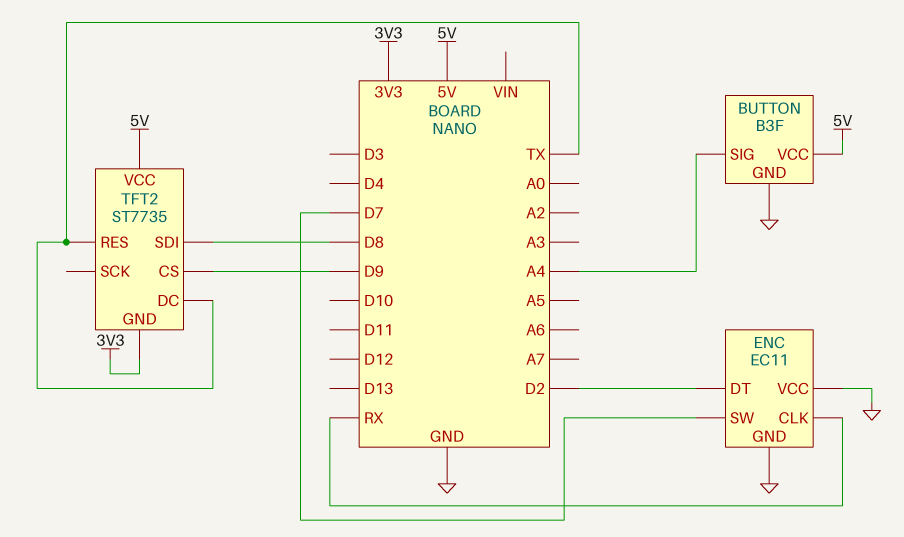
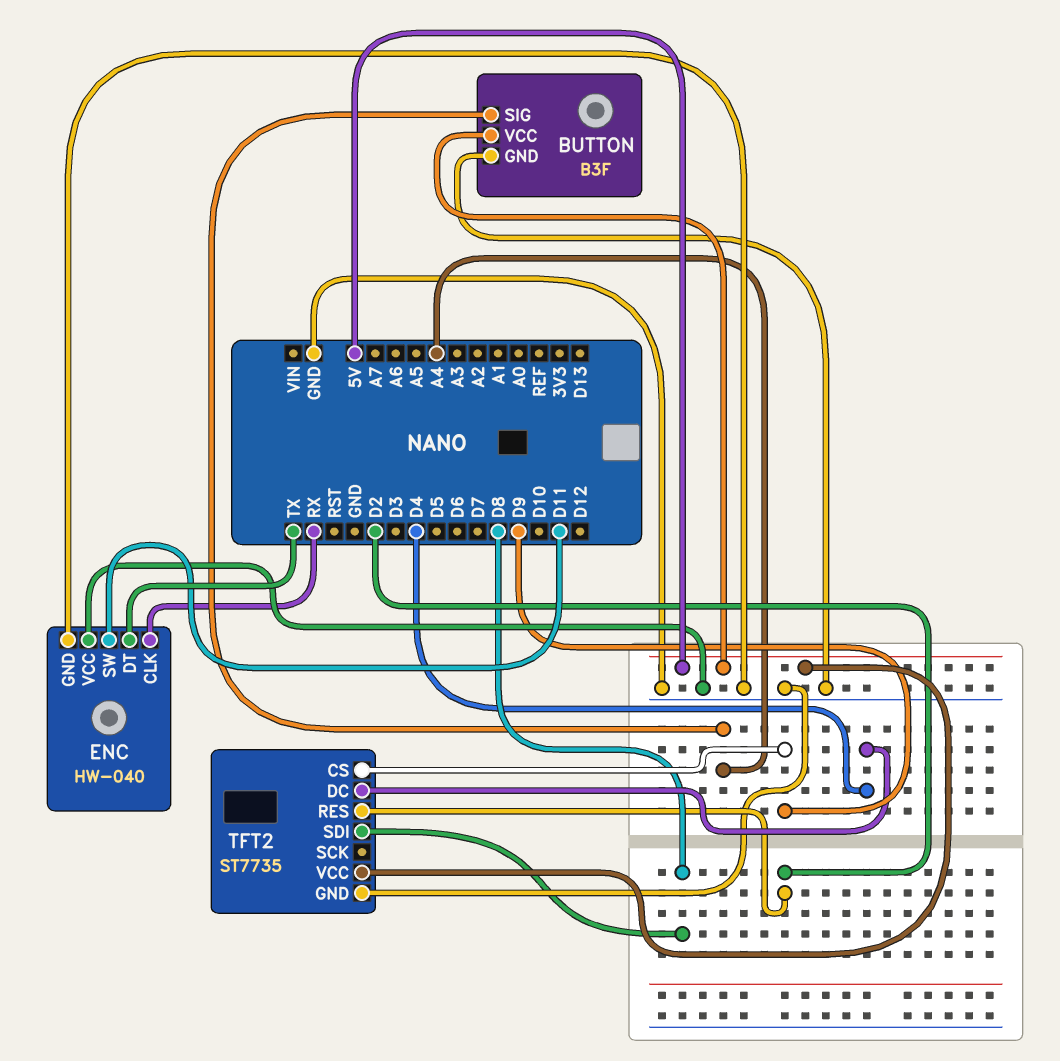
ENC: EC11 -> HW-040
ENC pin DT: D2 -> TX
ENC pin SW: D7 -> D11
TFT2 pin DC: TX -> D4
TFT2 pin GND: 3V3 -> GND
TFT2 pin RES: TX -> D2

